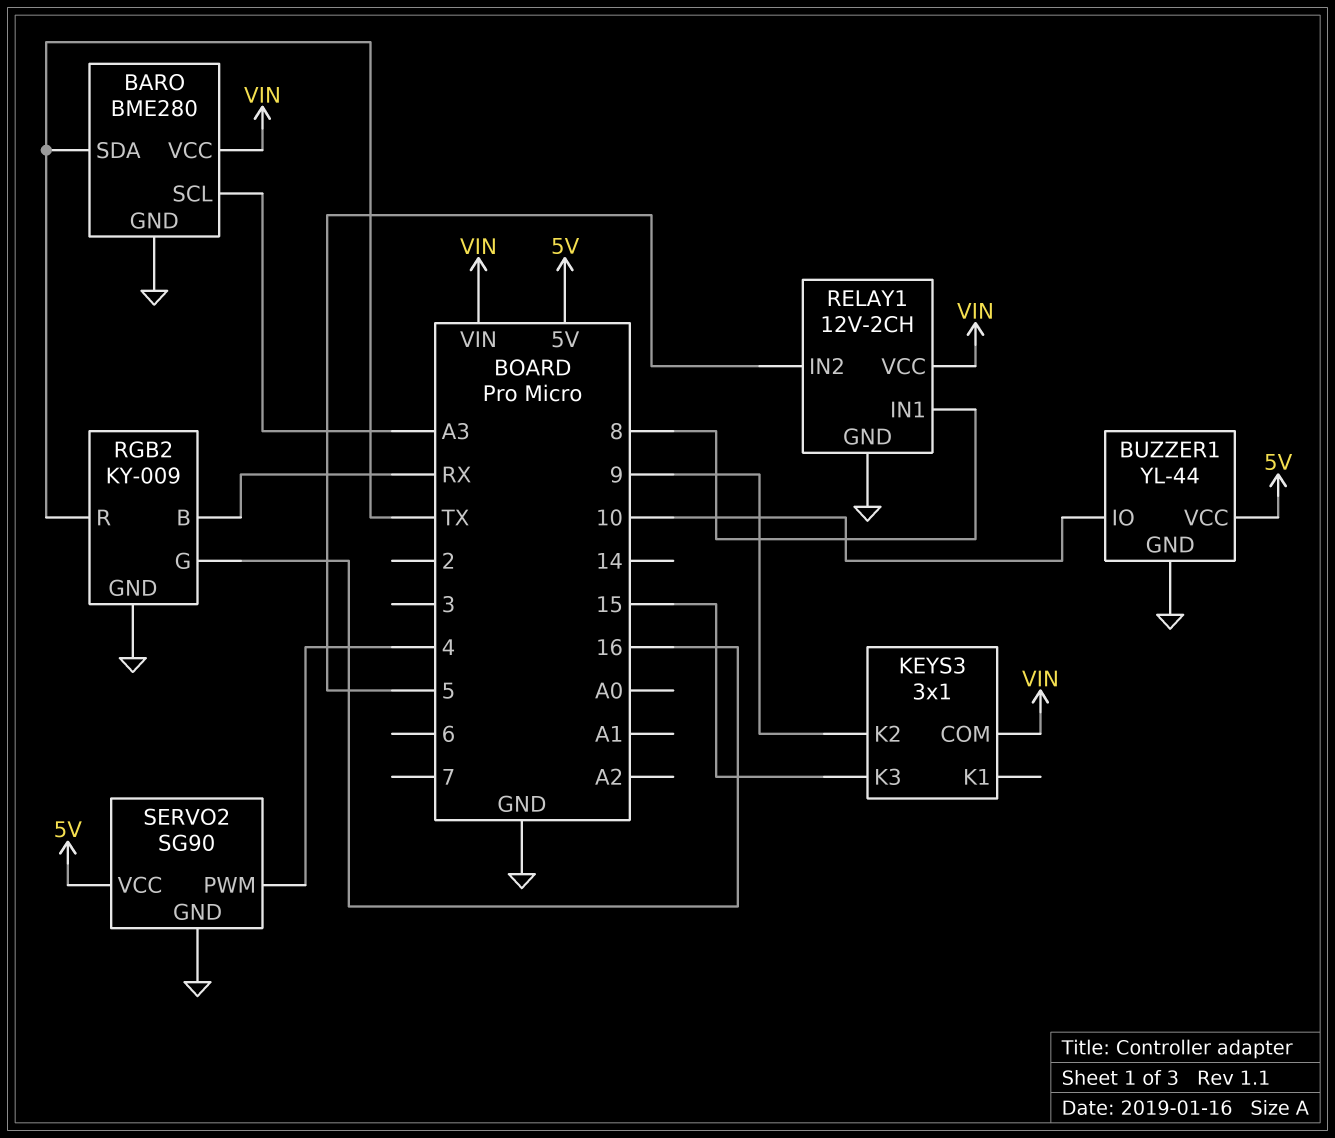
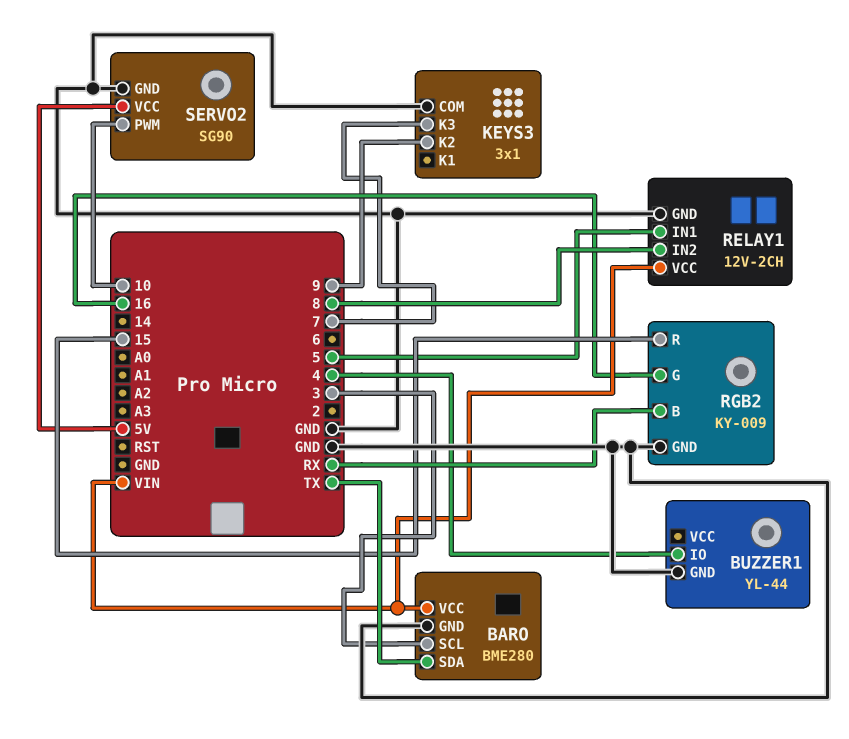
BARO pin SCL: A3 -> 3
BUZZER1 pin IO: 10 -> 4
BUZZER1 pin VCC: 5V -> none
KEYS3 pin COM: VIN -> GND
KEYS3 pin K3: 15 -> 7
RELAY1 pin IN1: 8 -> 5
RELAY1 pin IN2: 5 -> 8
RGB2 pin R: TX -> 15
SERVO2 pin PWM: 4 -> 10

